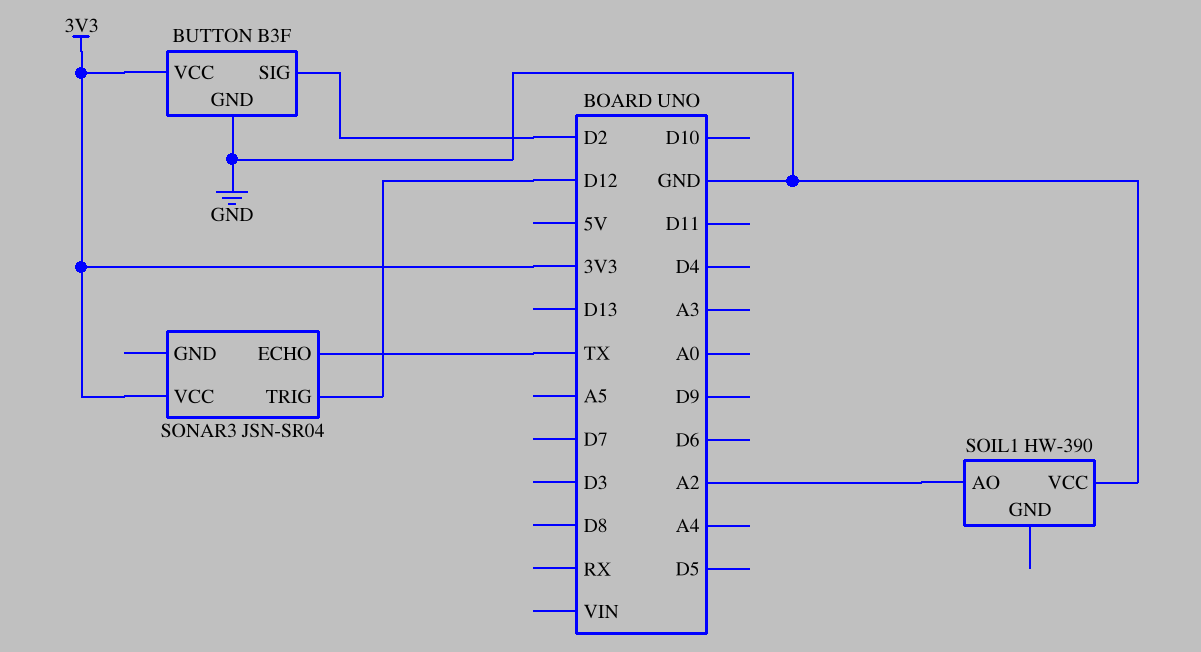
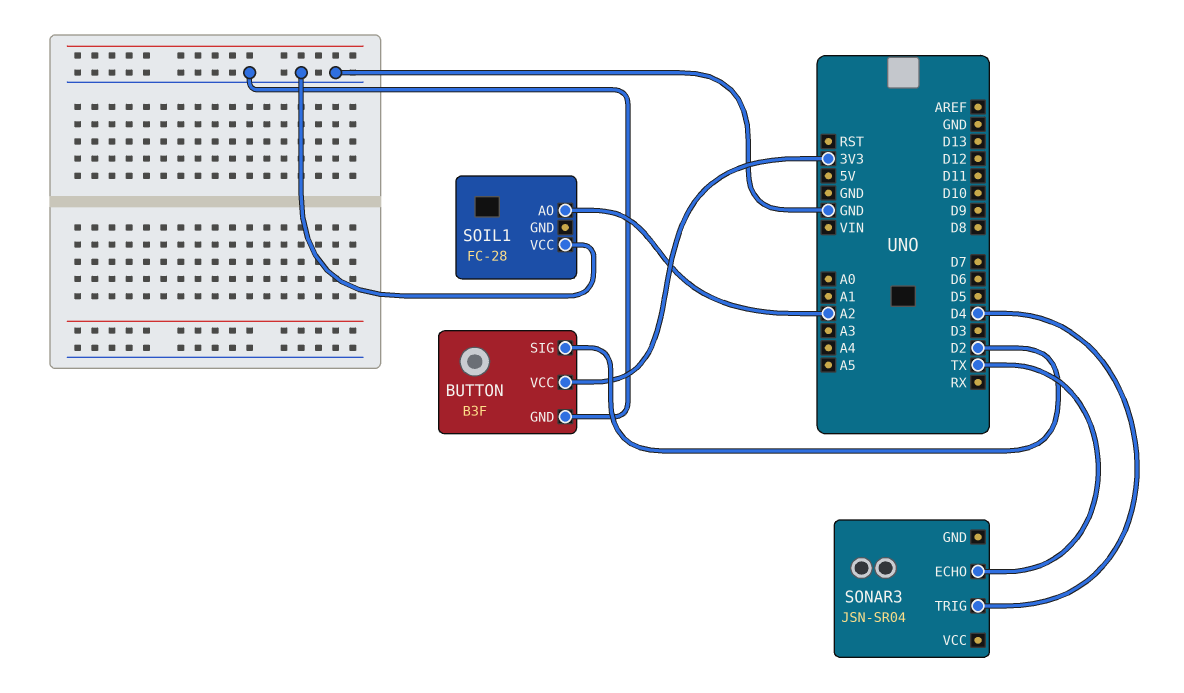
SOIL1: HW-390 -> FC-28
SONAR3 pin TRIG: D12 -> D4
SONAR3 pin VCC: 3V3 -> none

